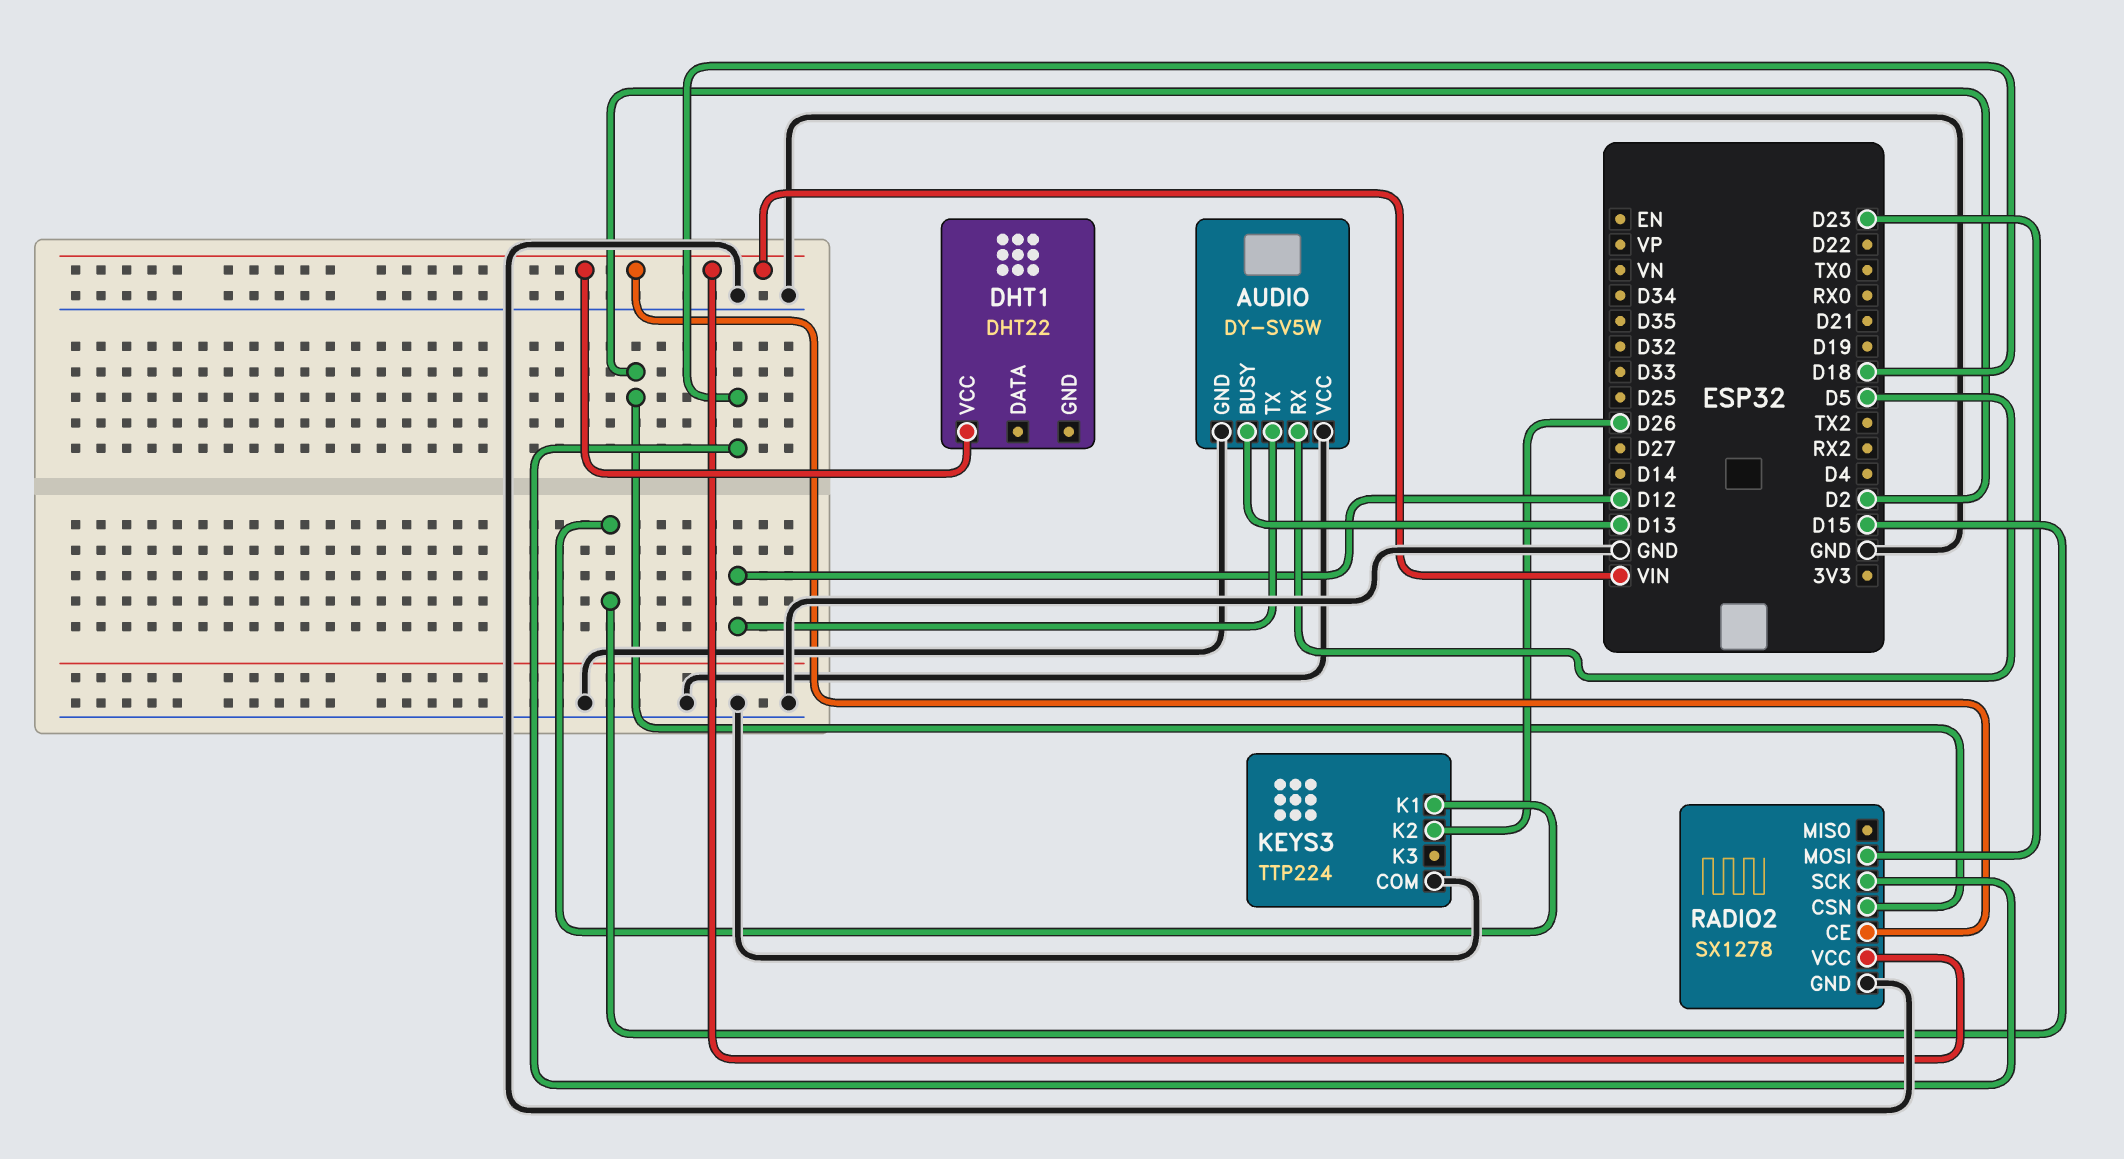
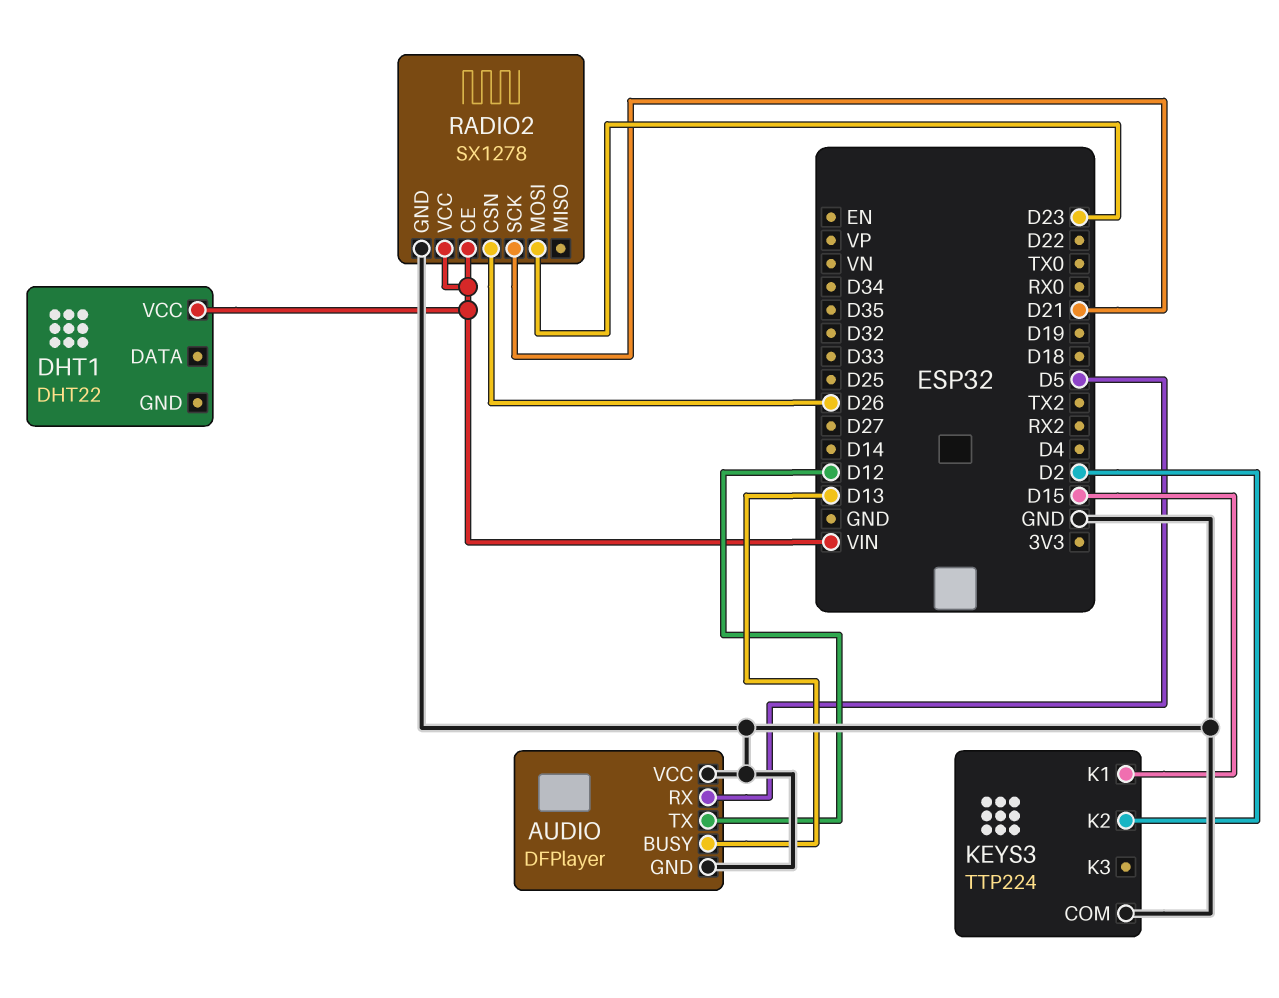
AUDIO: DY-SV5W -> DFPlayer
KEYS3 pin K2: D26 -> D2
RADIO2 pin CSN: D2 -> D26
RADIO2 pin SCK: D18 -> D21

